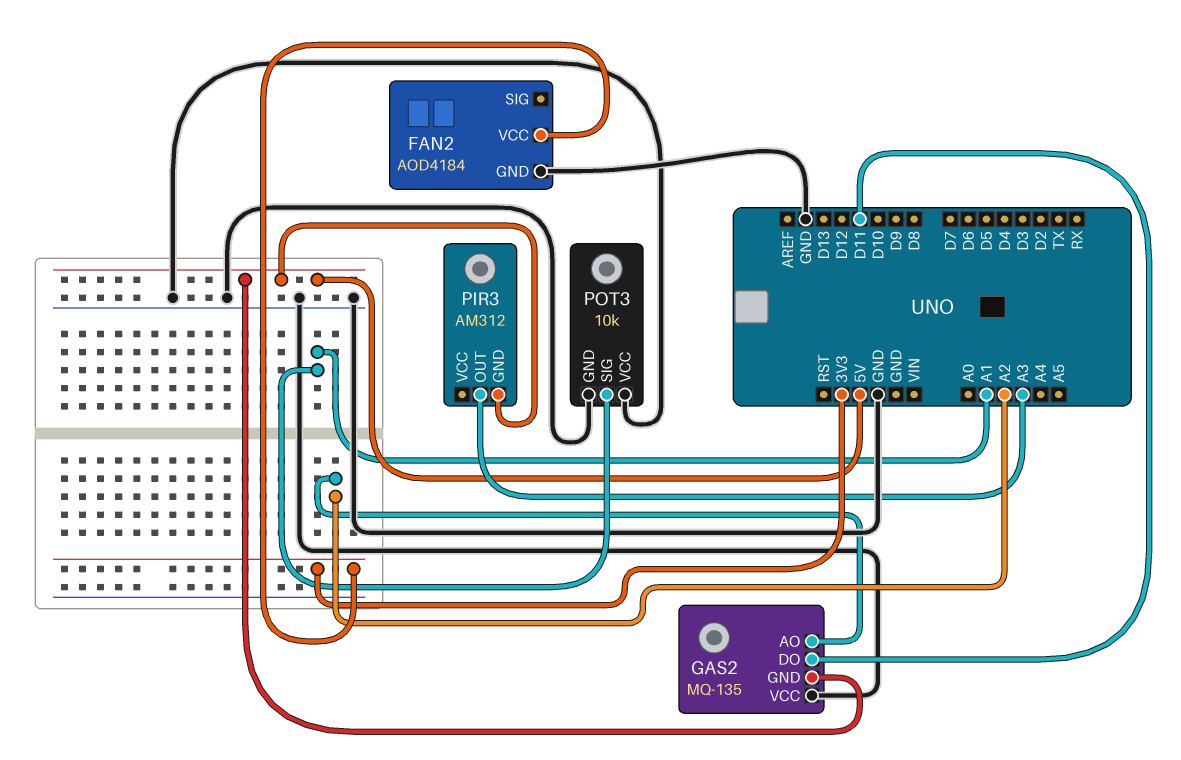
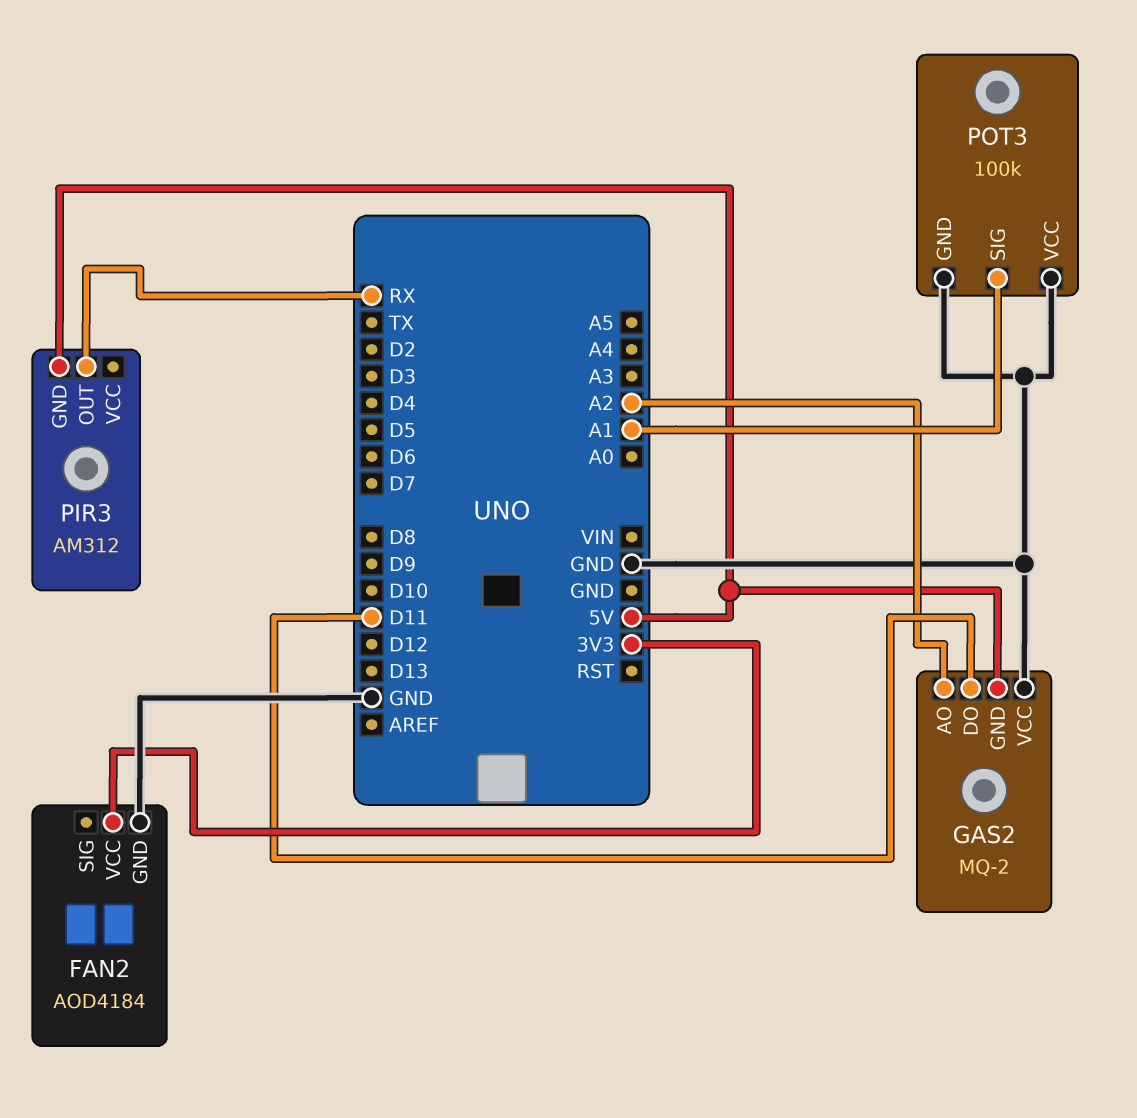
GAS2: MQ-135 -> MQ-2
PIR3 pin OUT: A3 -> RX
POT3: 10k -> 100k

